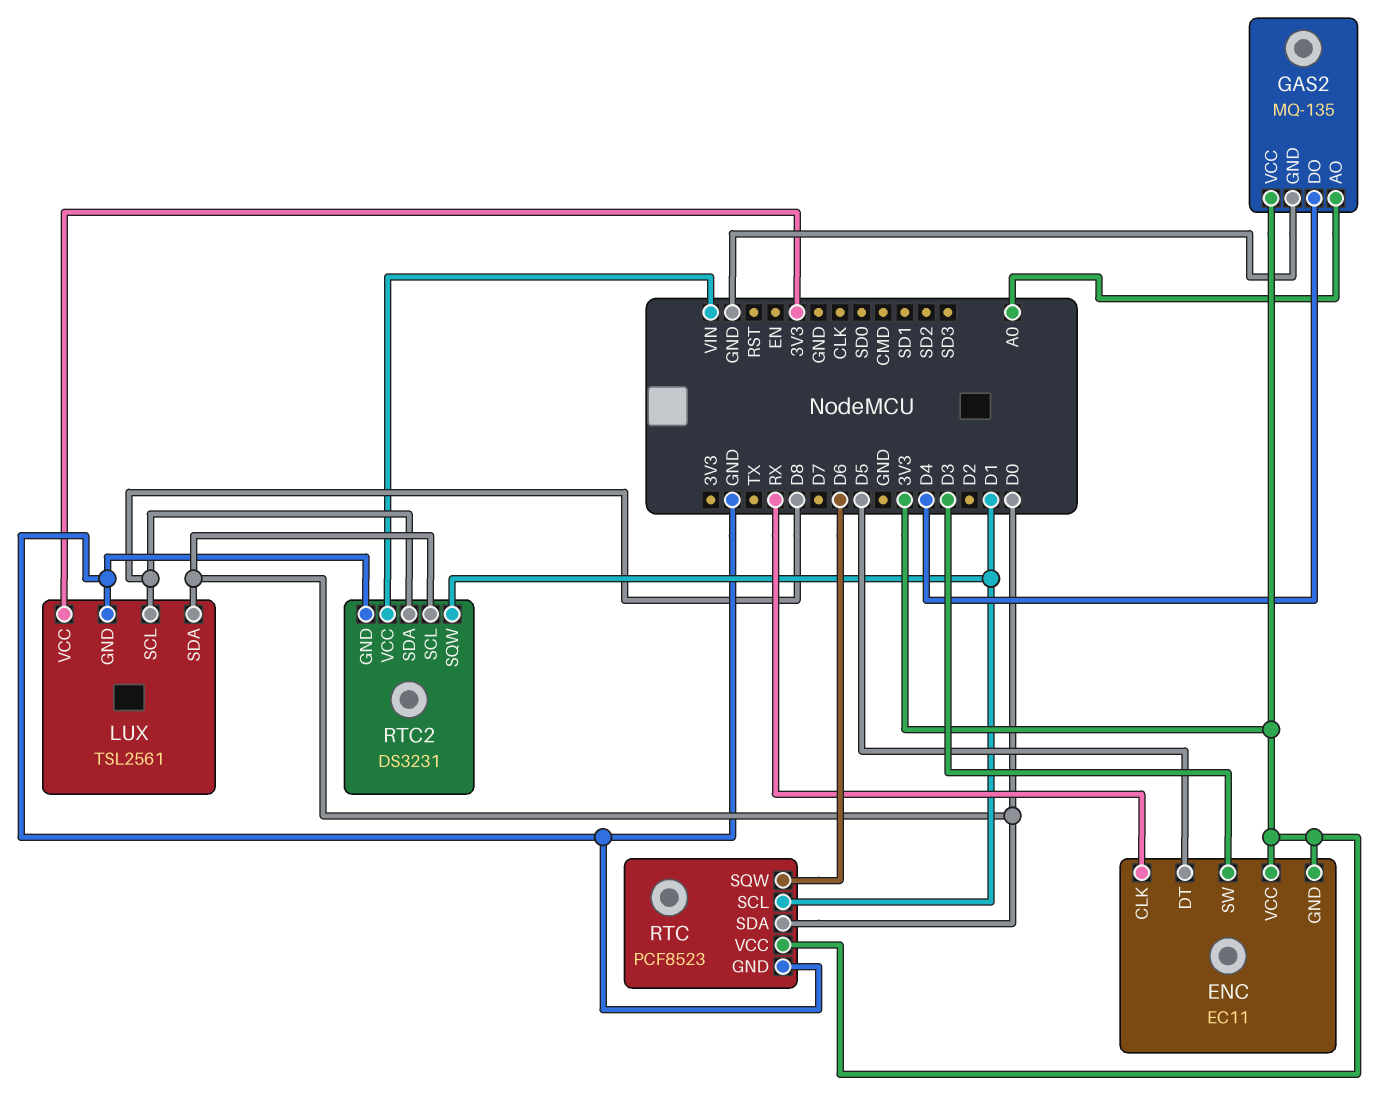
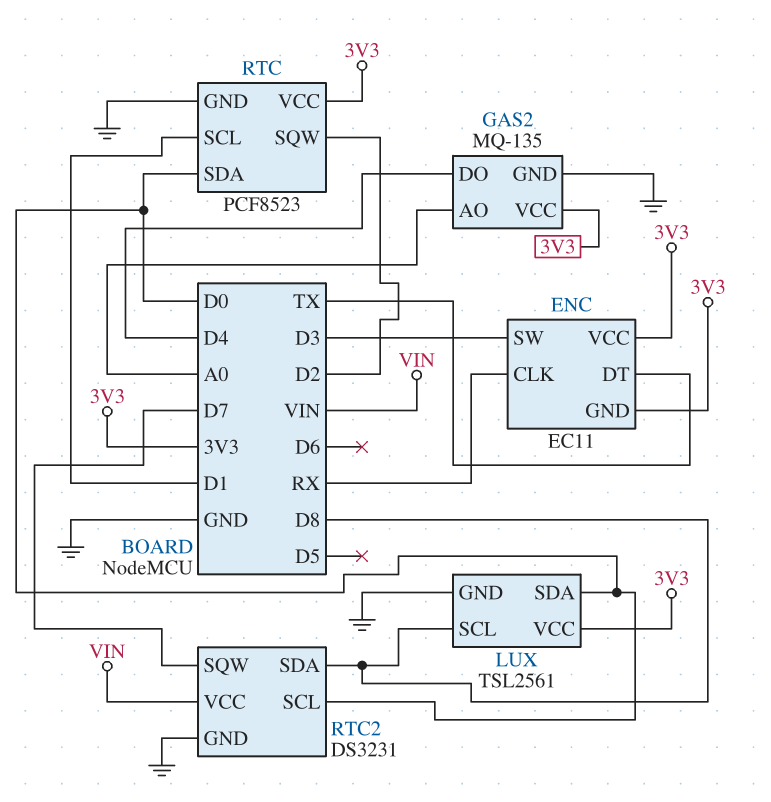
ENC pin DT: D5 -> TX
RTC pin SQW: D6 -> D2
RTC2 pin SQW: D1 -> D7

